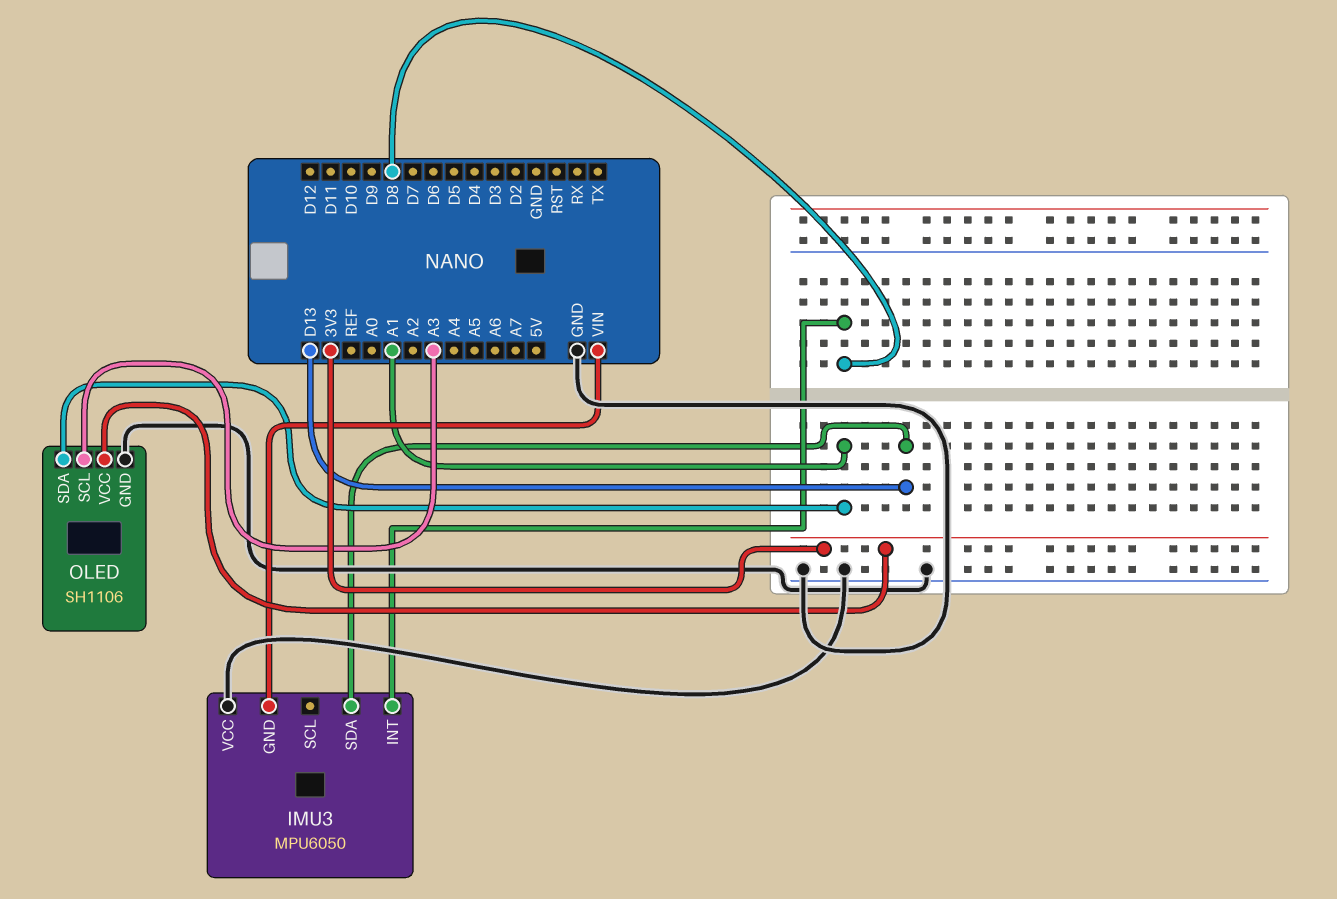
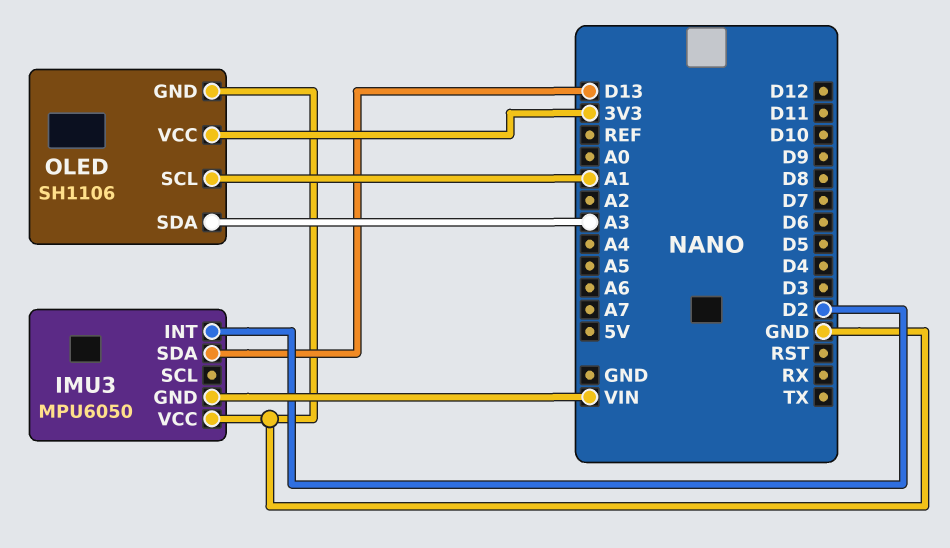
IMU3 pin INT: D8 -> D2
OLED pin SCL: A3 -> A1
OLED pin SDA: A1 -> A3

